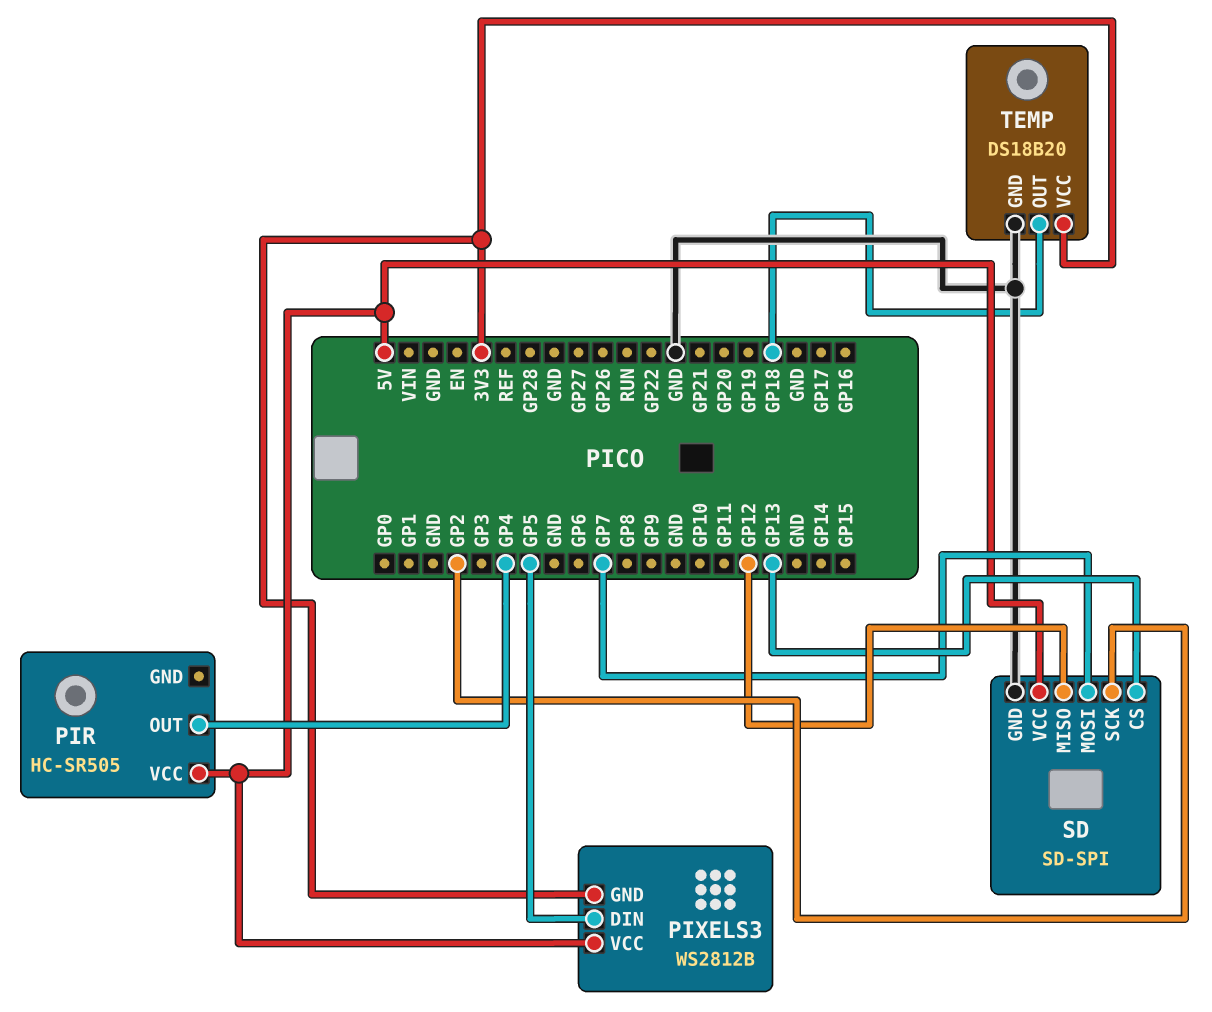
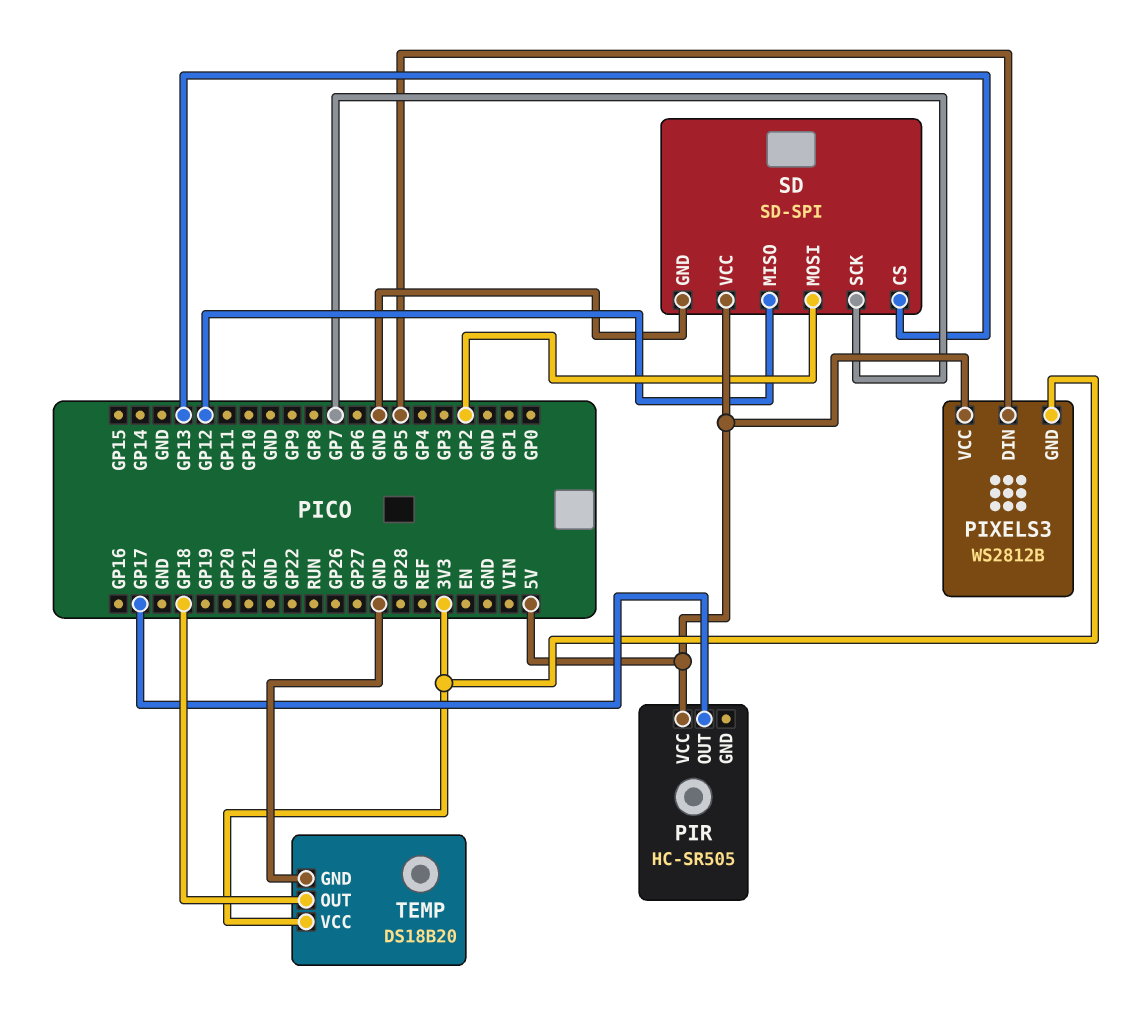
PIR pin OUT: GP4 -> GP17
SD pin MOSI: GP7 -> GP2
SD pin SCK: GP2 -> GP7

